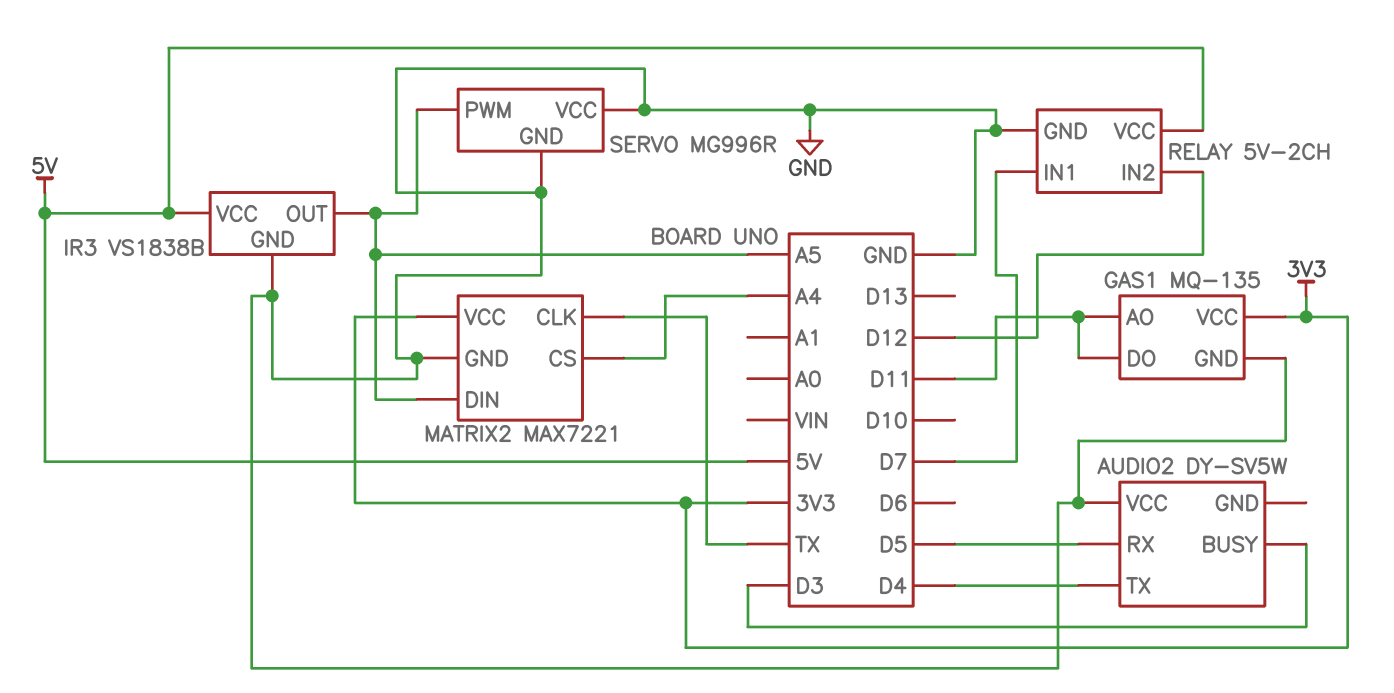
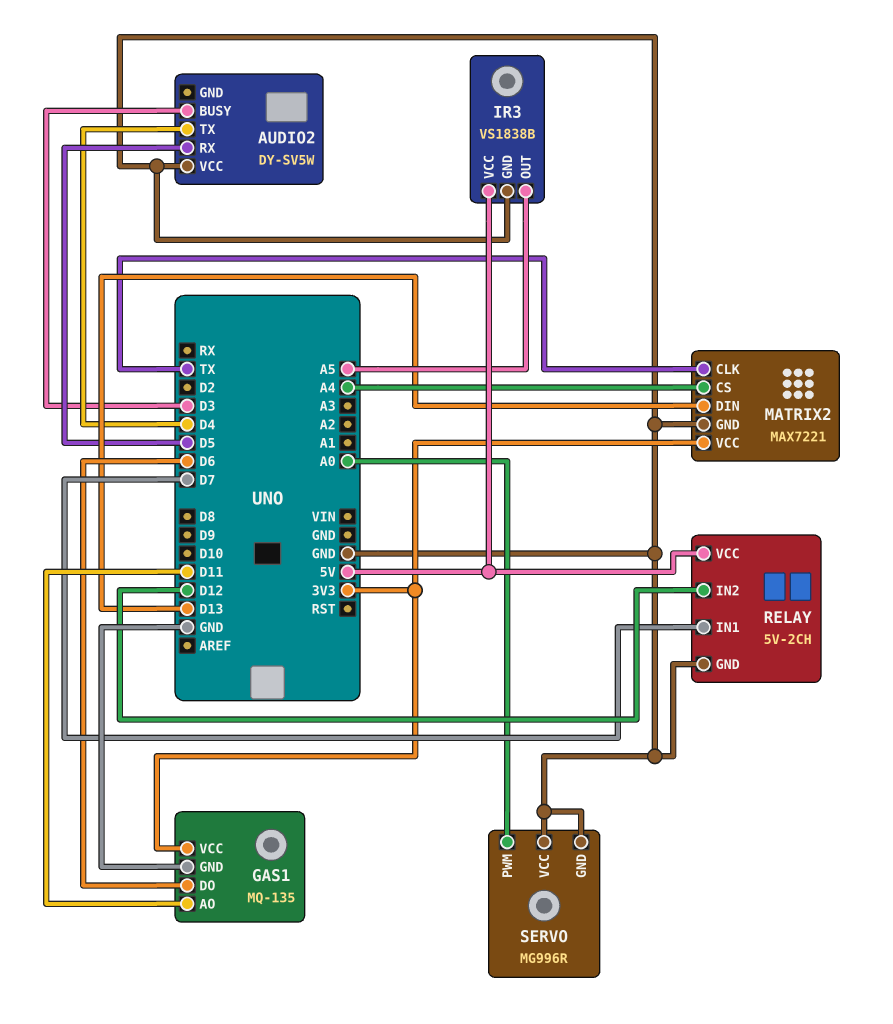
GAS1 pin DO: D11 -> D6
MATRIX2 pin DIN: A5 -> D13
SERVO pin PWM: A5 -> A0

